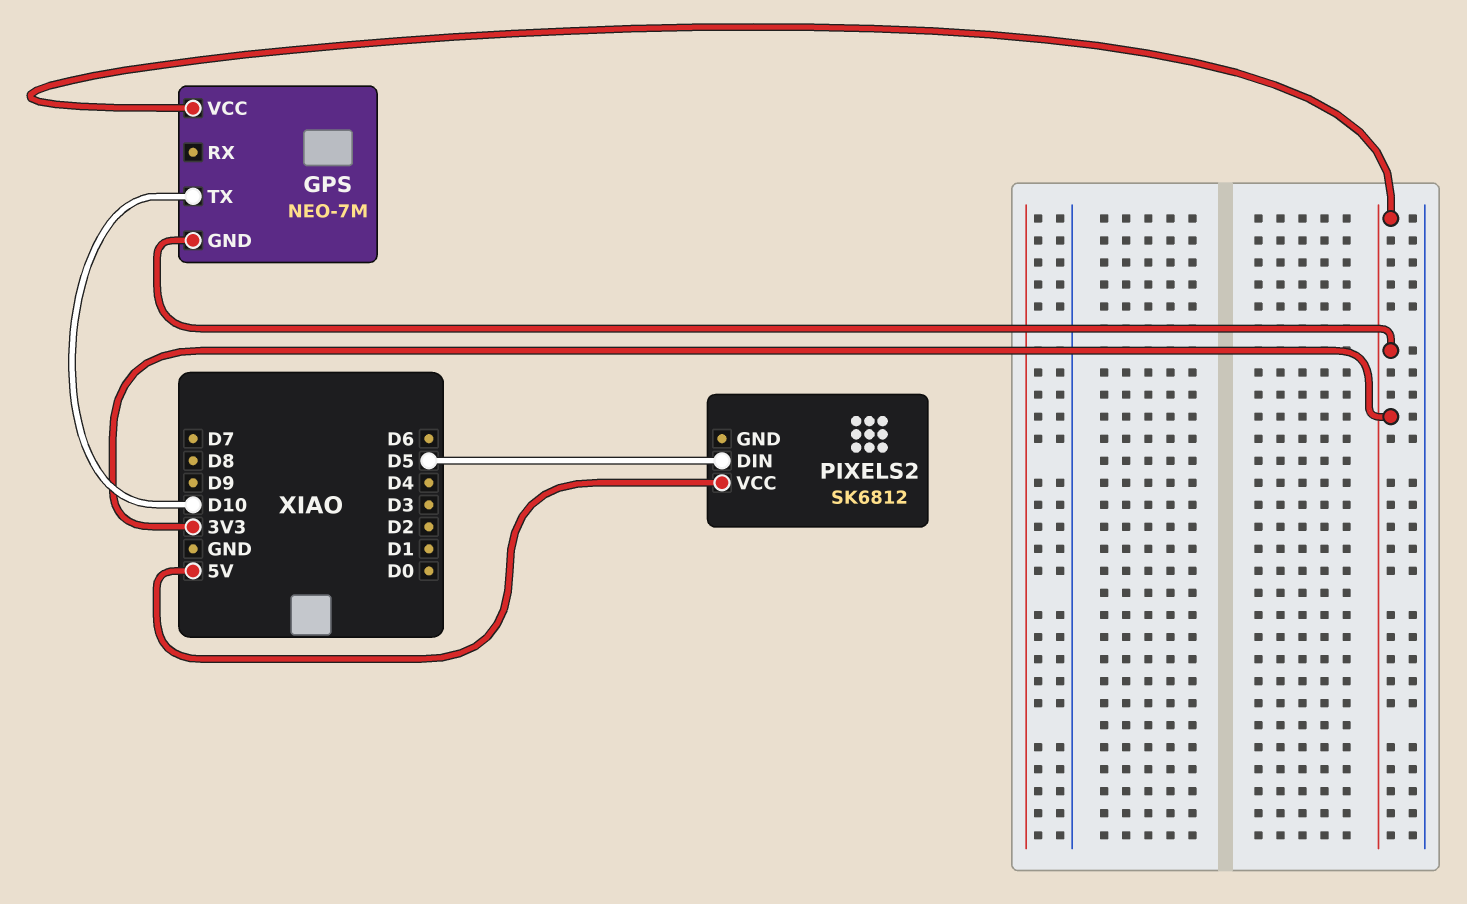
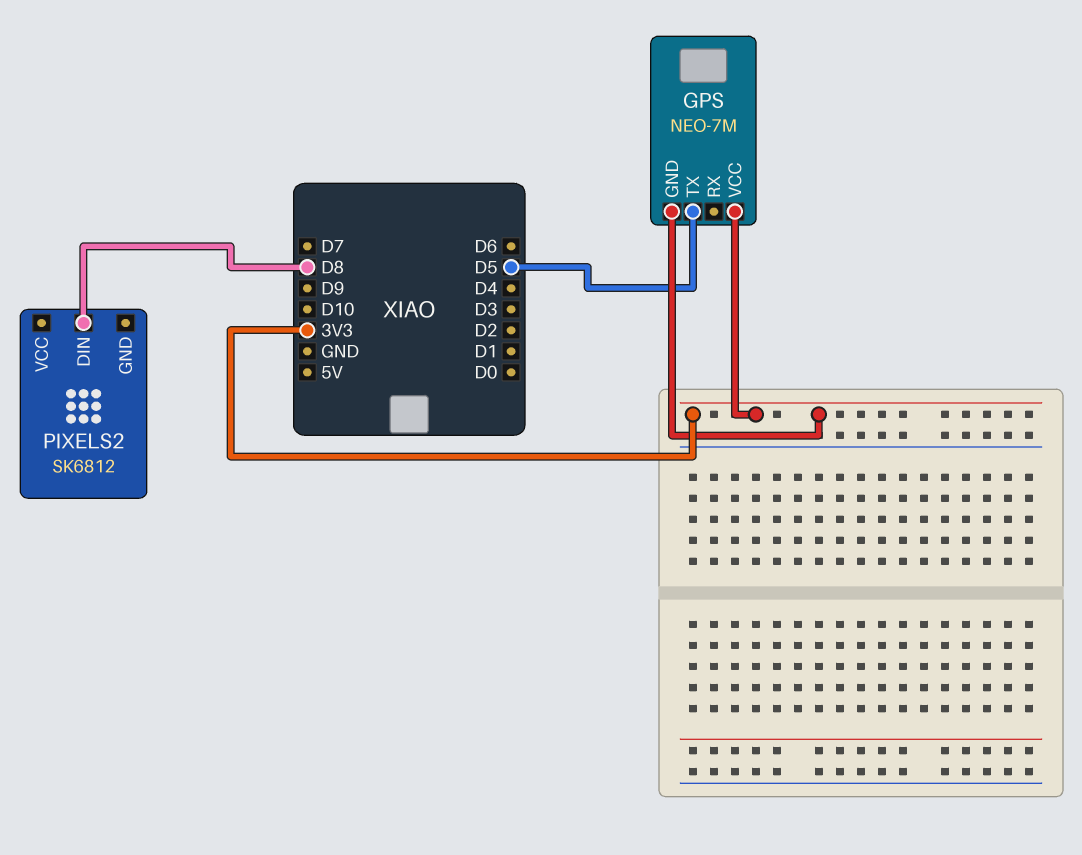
GPS pin TX: D10 -> D5
PIXELS2 pin DIN: D5 -> D8
PIXELS2 pin VCC: 5V -> none

